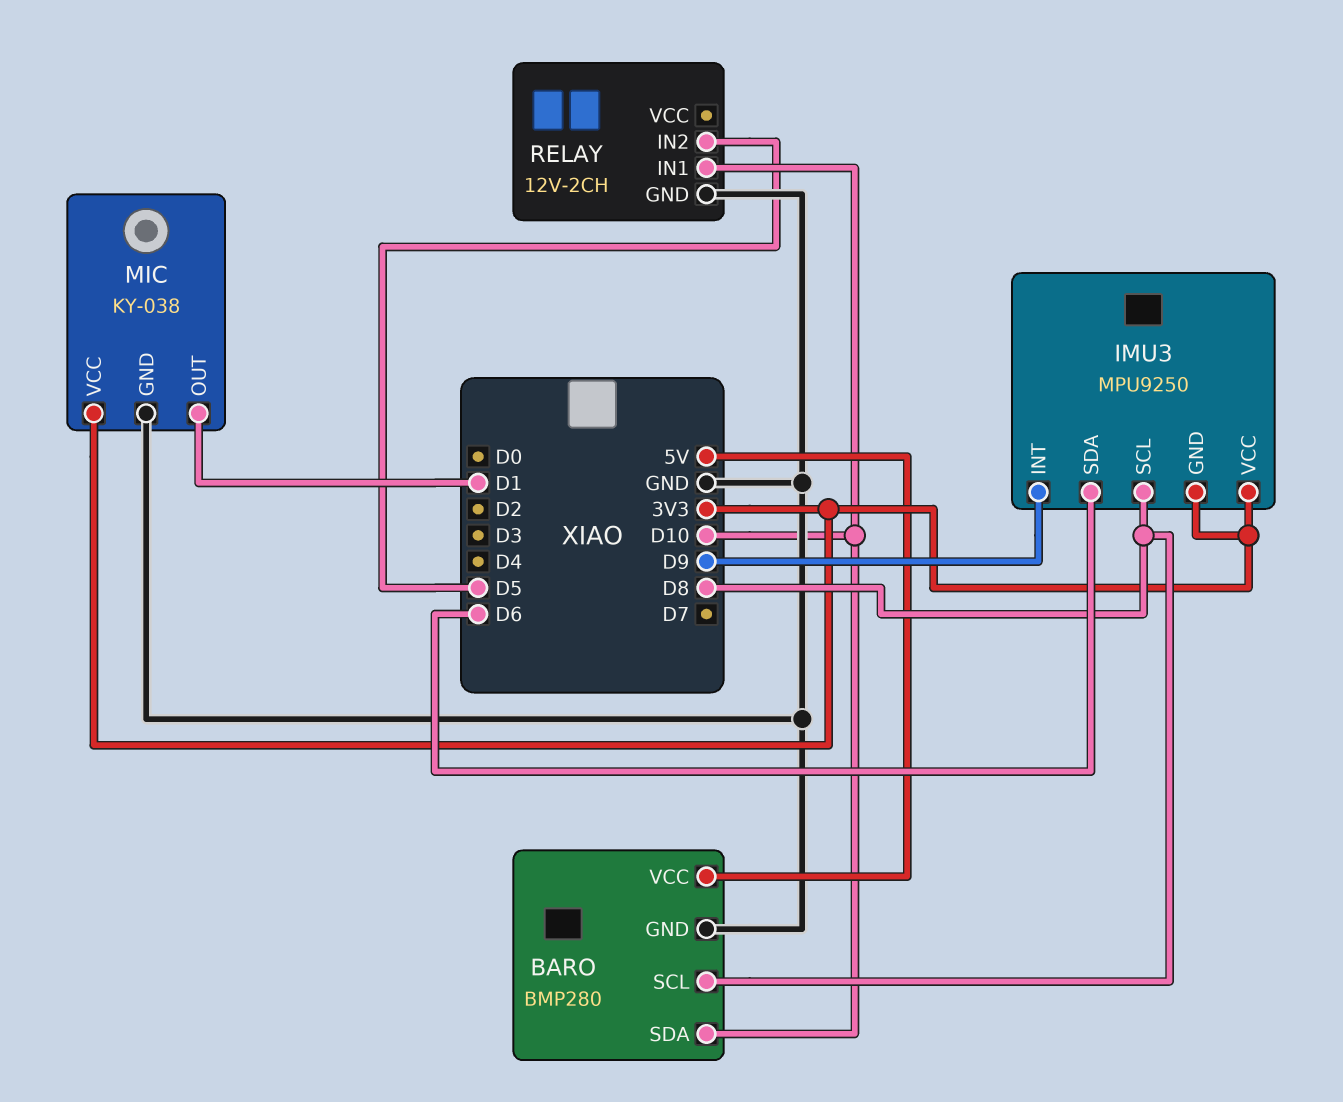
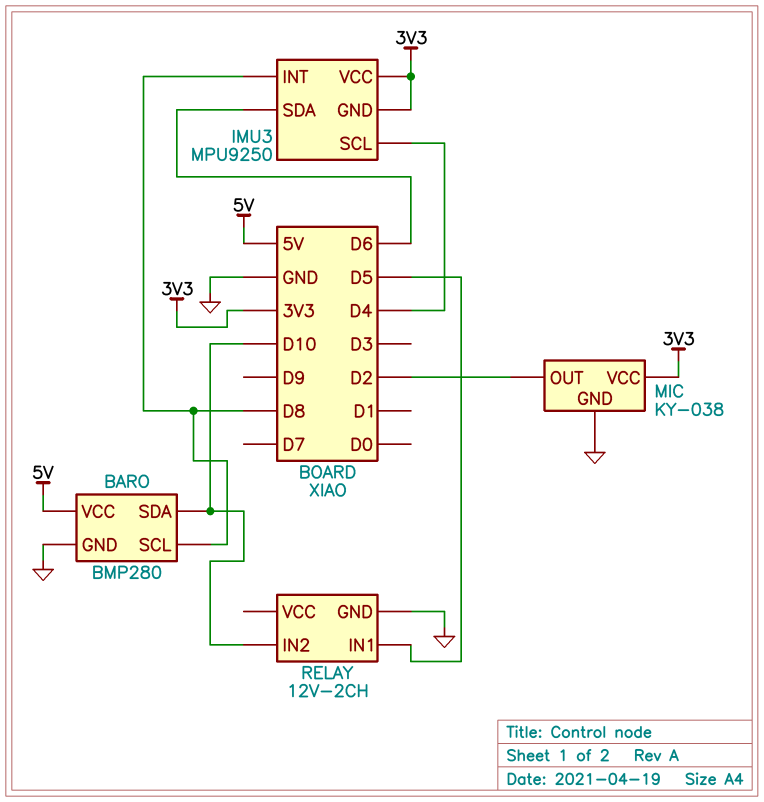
IMU3 pin INT: D9 -> D8
IMU3 pin SCL: D8 -> D4
MIC pin OUT: D1 -> D2
RELAY pin IN1: D10 -> D5
RELAY pin IN2: D5 -> D10

